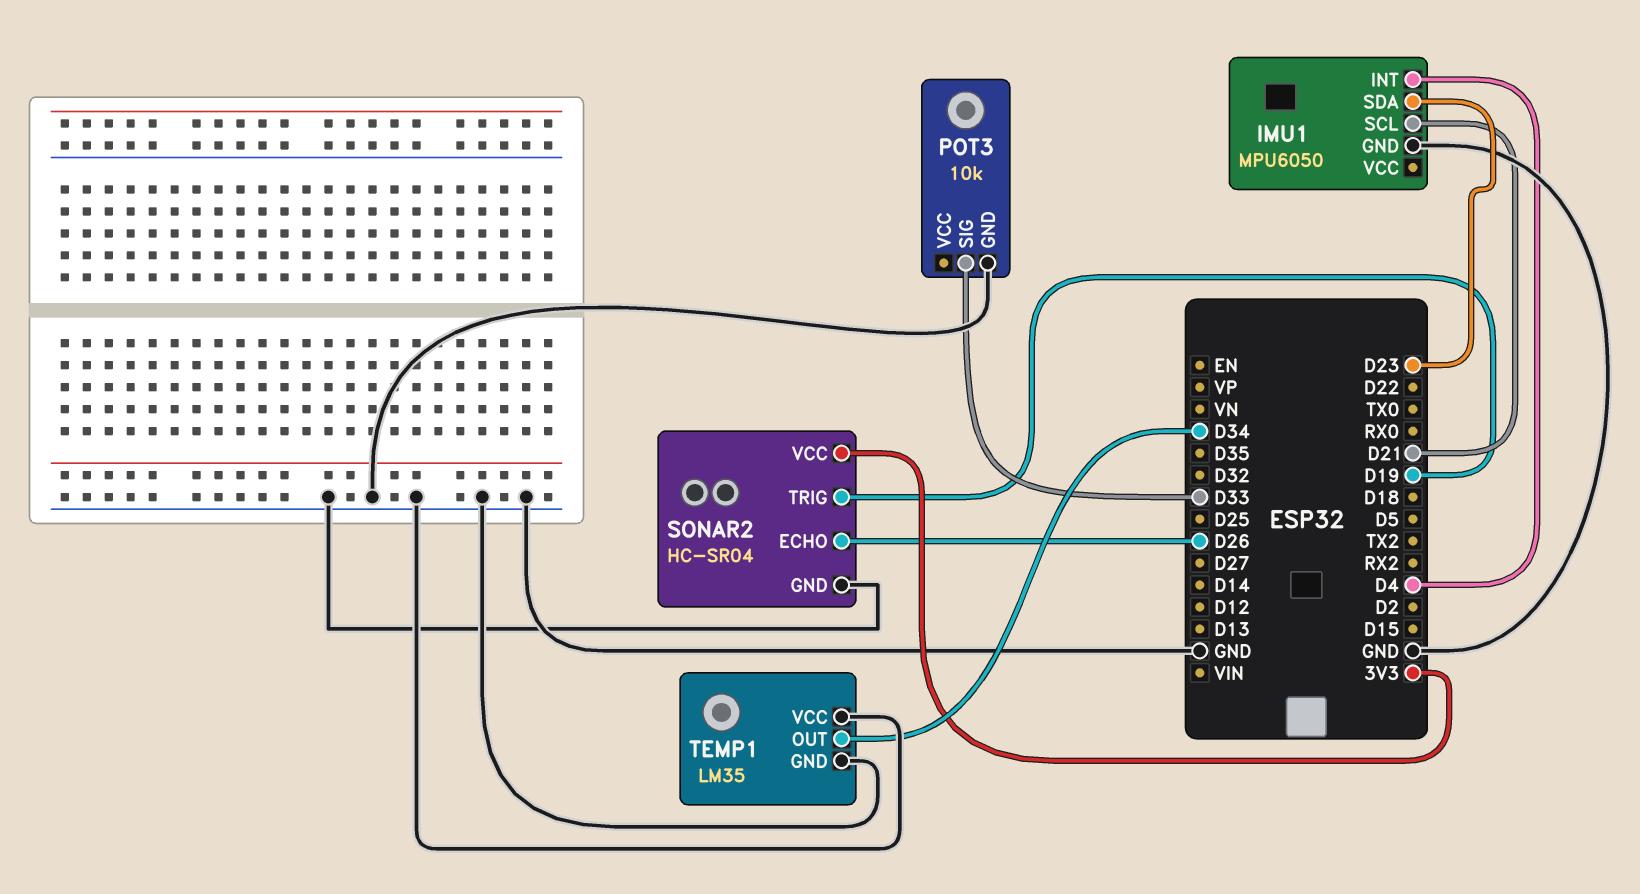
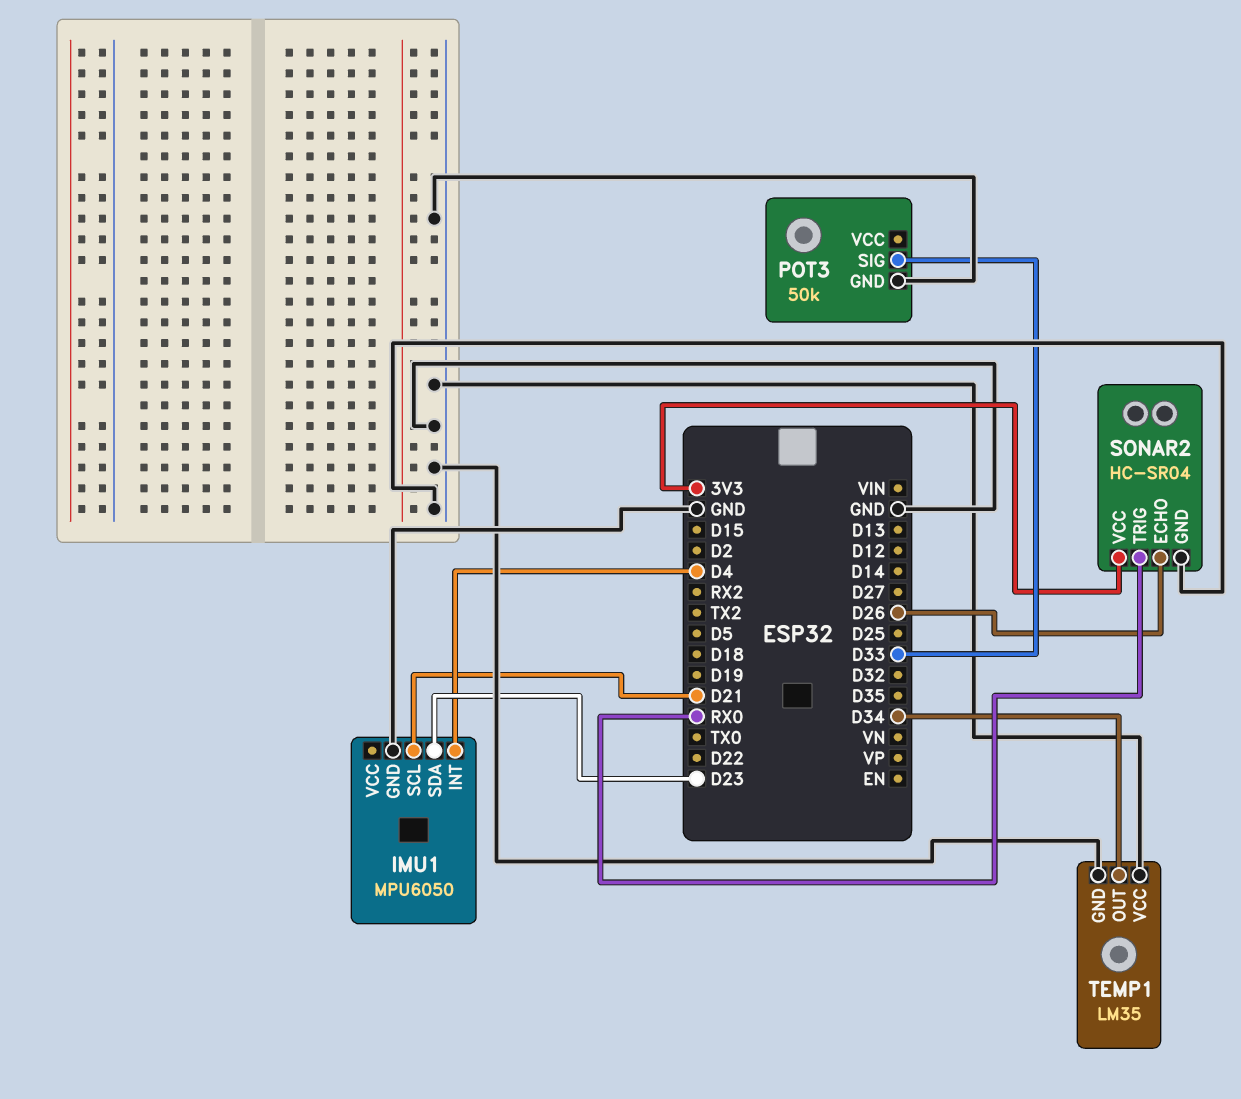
POT3: 10k -> 50k
SONAR2 pin TRIG: D19 -> RX0

